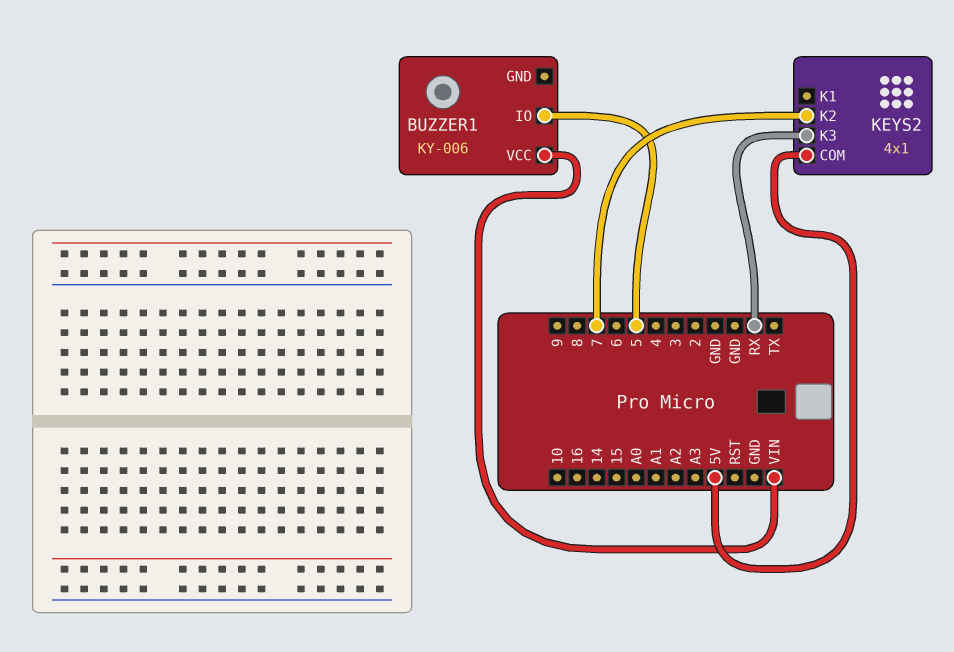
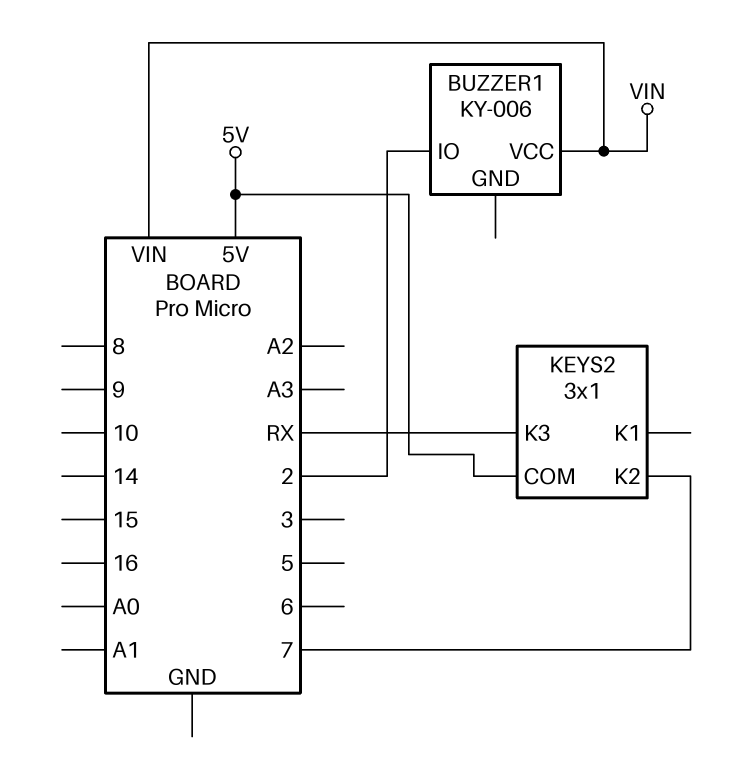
BUZZER1 pin IO: 5 -> 2
KEYS2: 4x1 -> 3x1

